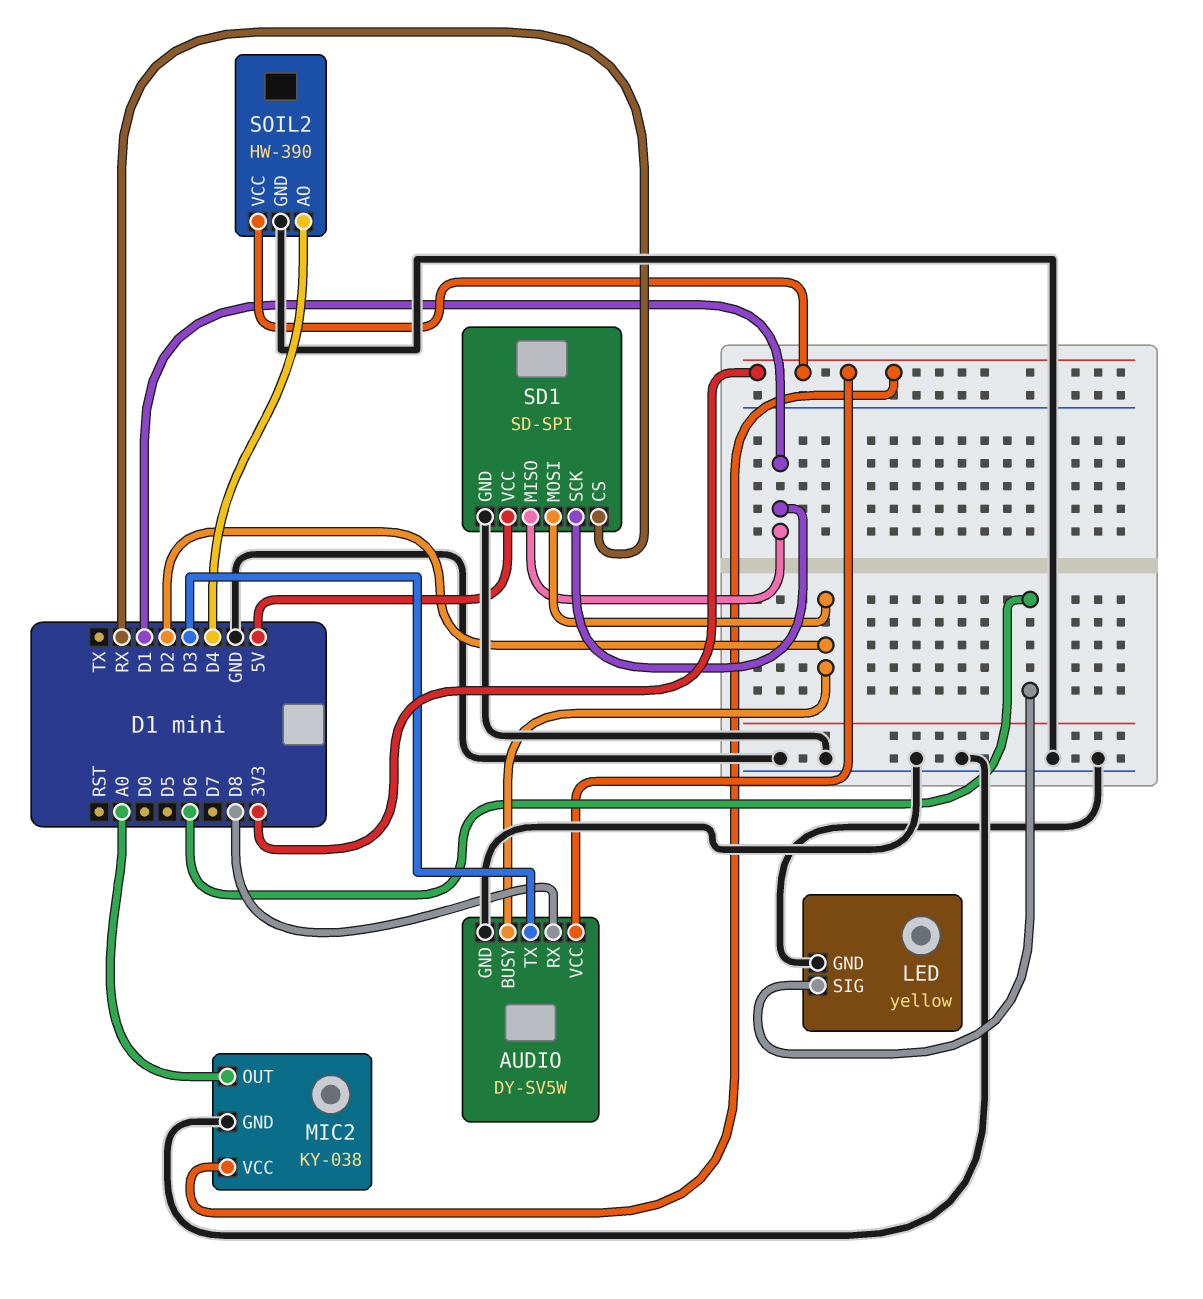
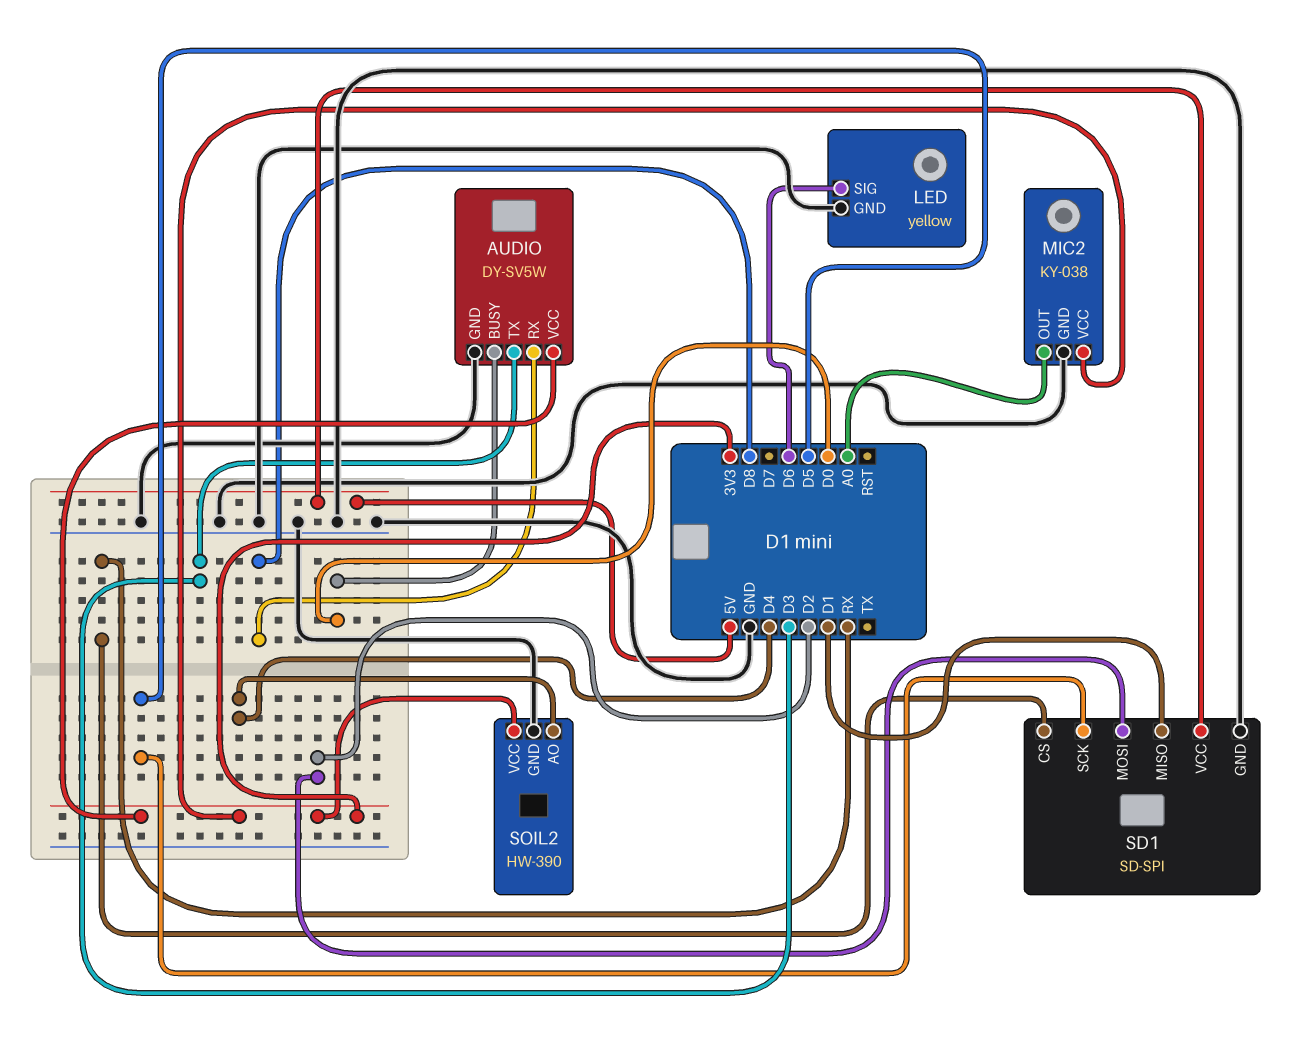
AUDIO pin BUSY: D2 -> D0
SD1 pin SCK: D1 -> D5

